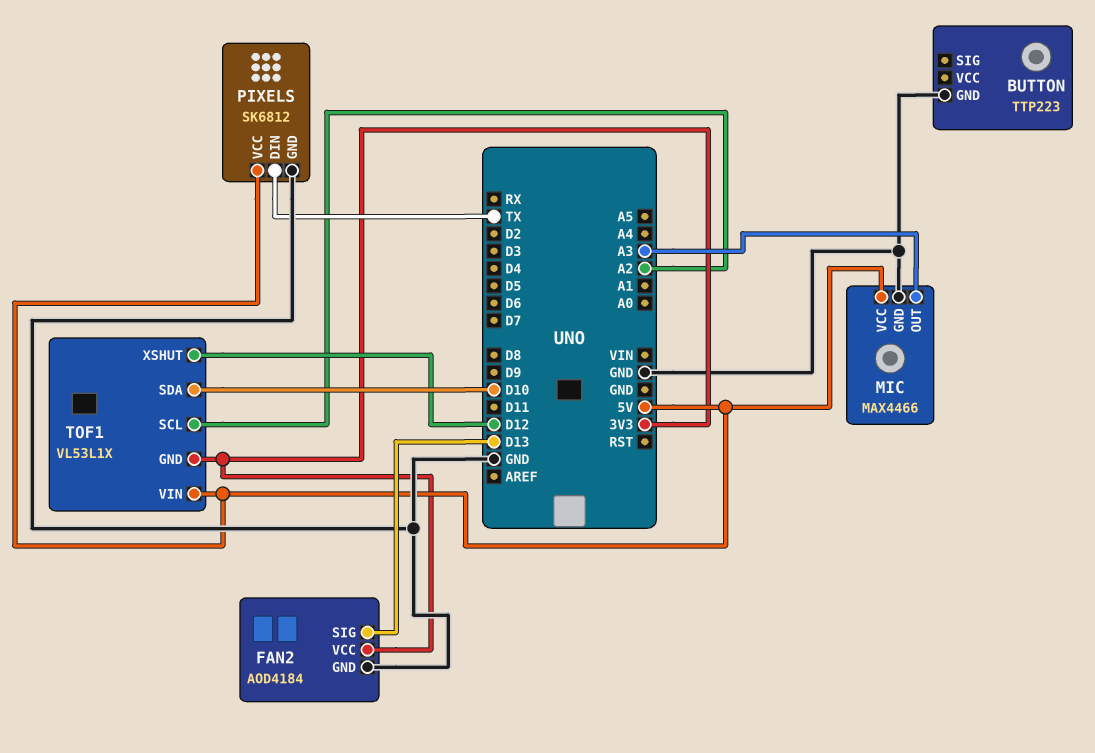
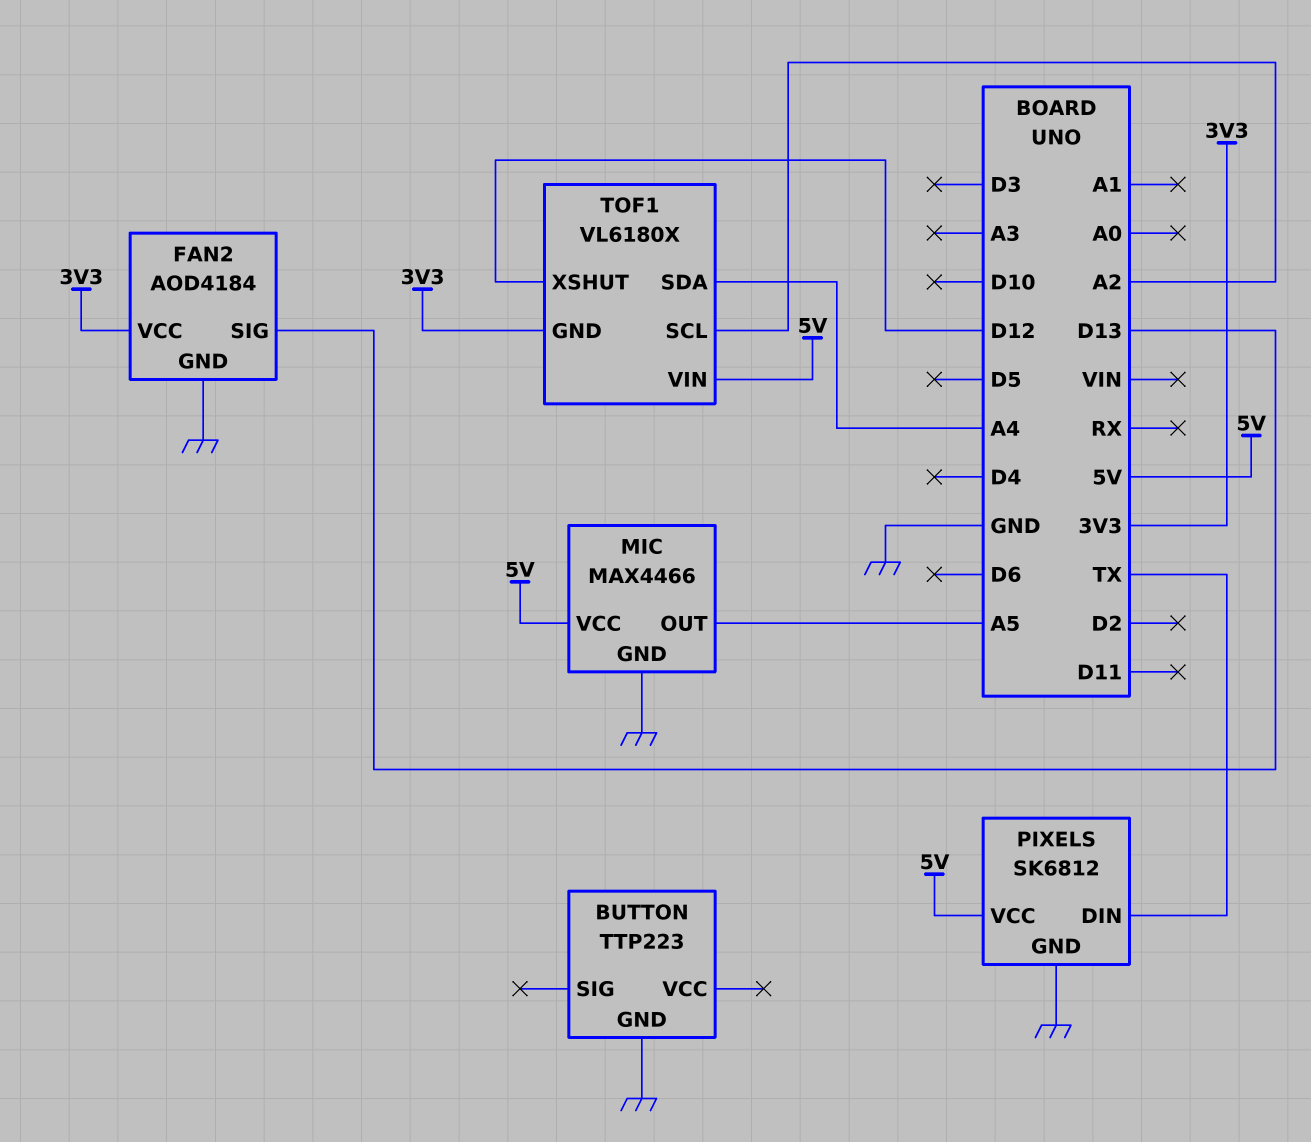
MIC pin OUT: A3 -> A5
TOF1: VL53L1X -> VL6180X
TOF1 pin SDA: D10 -> A4

